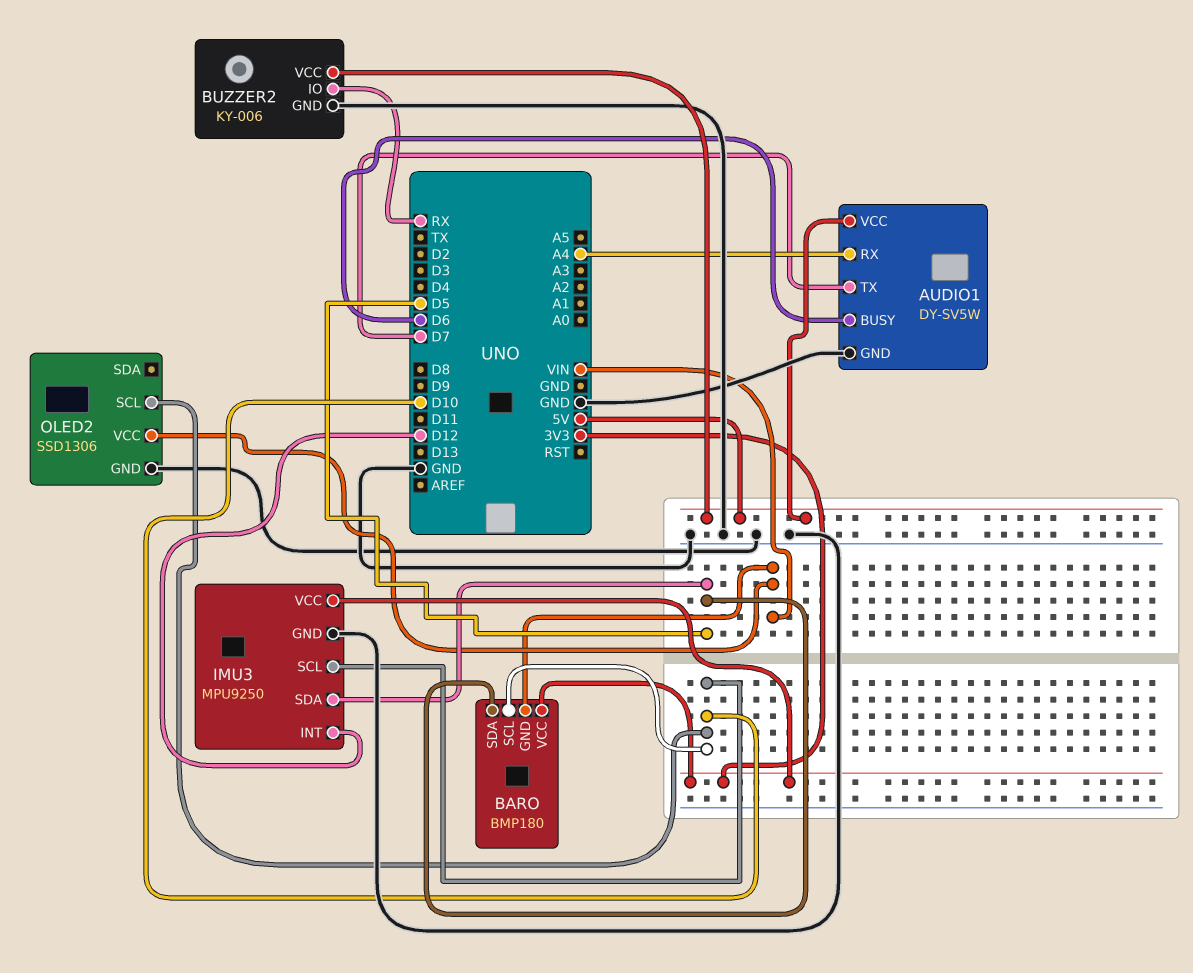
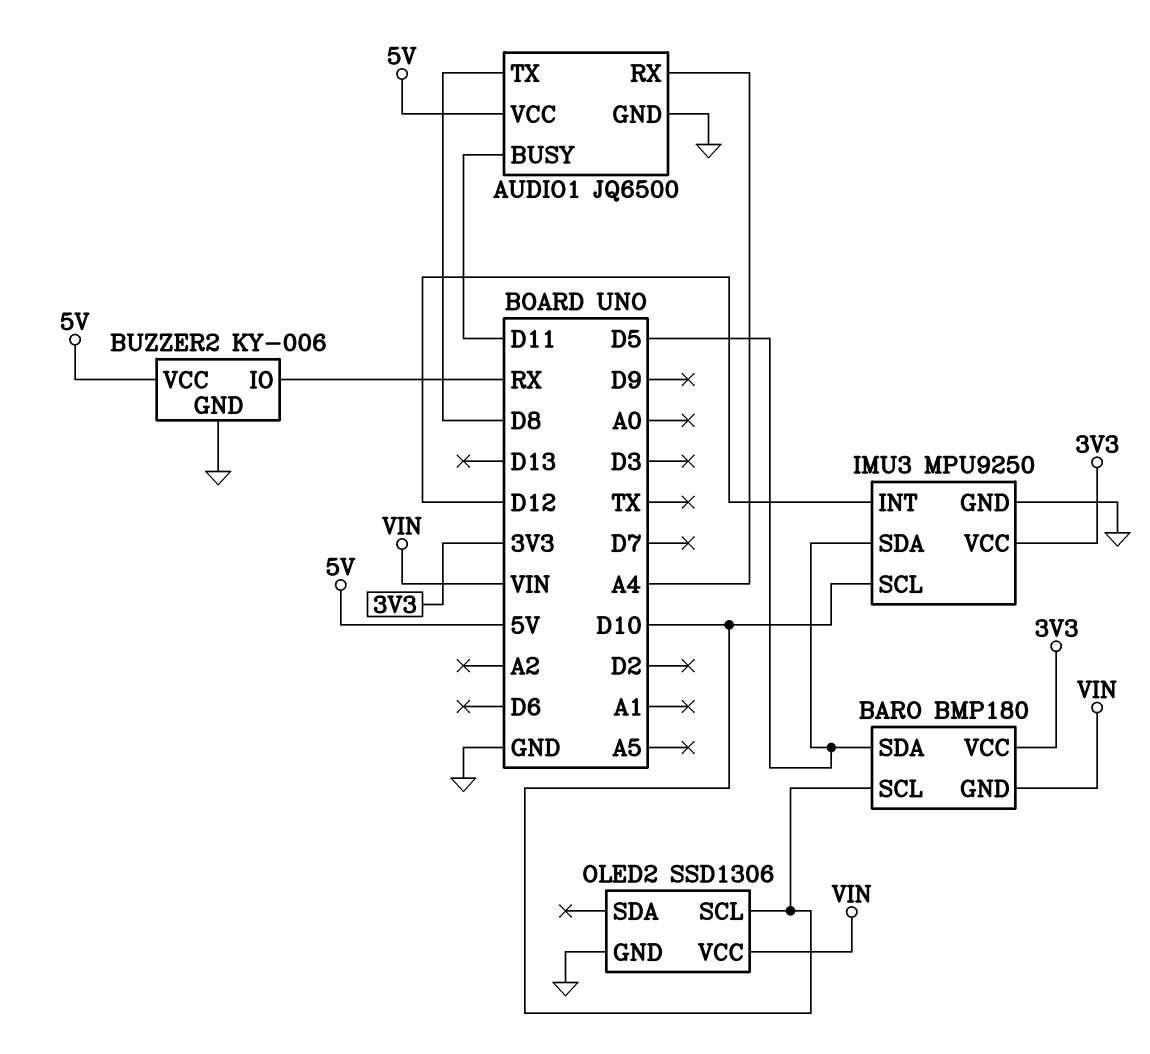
AUDIO1: DY-SV5W -> JQ6500
AUDIO1 pin BUSY: D6 -> D11
AUDIO1 pin TX: D7 -> D8

